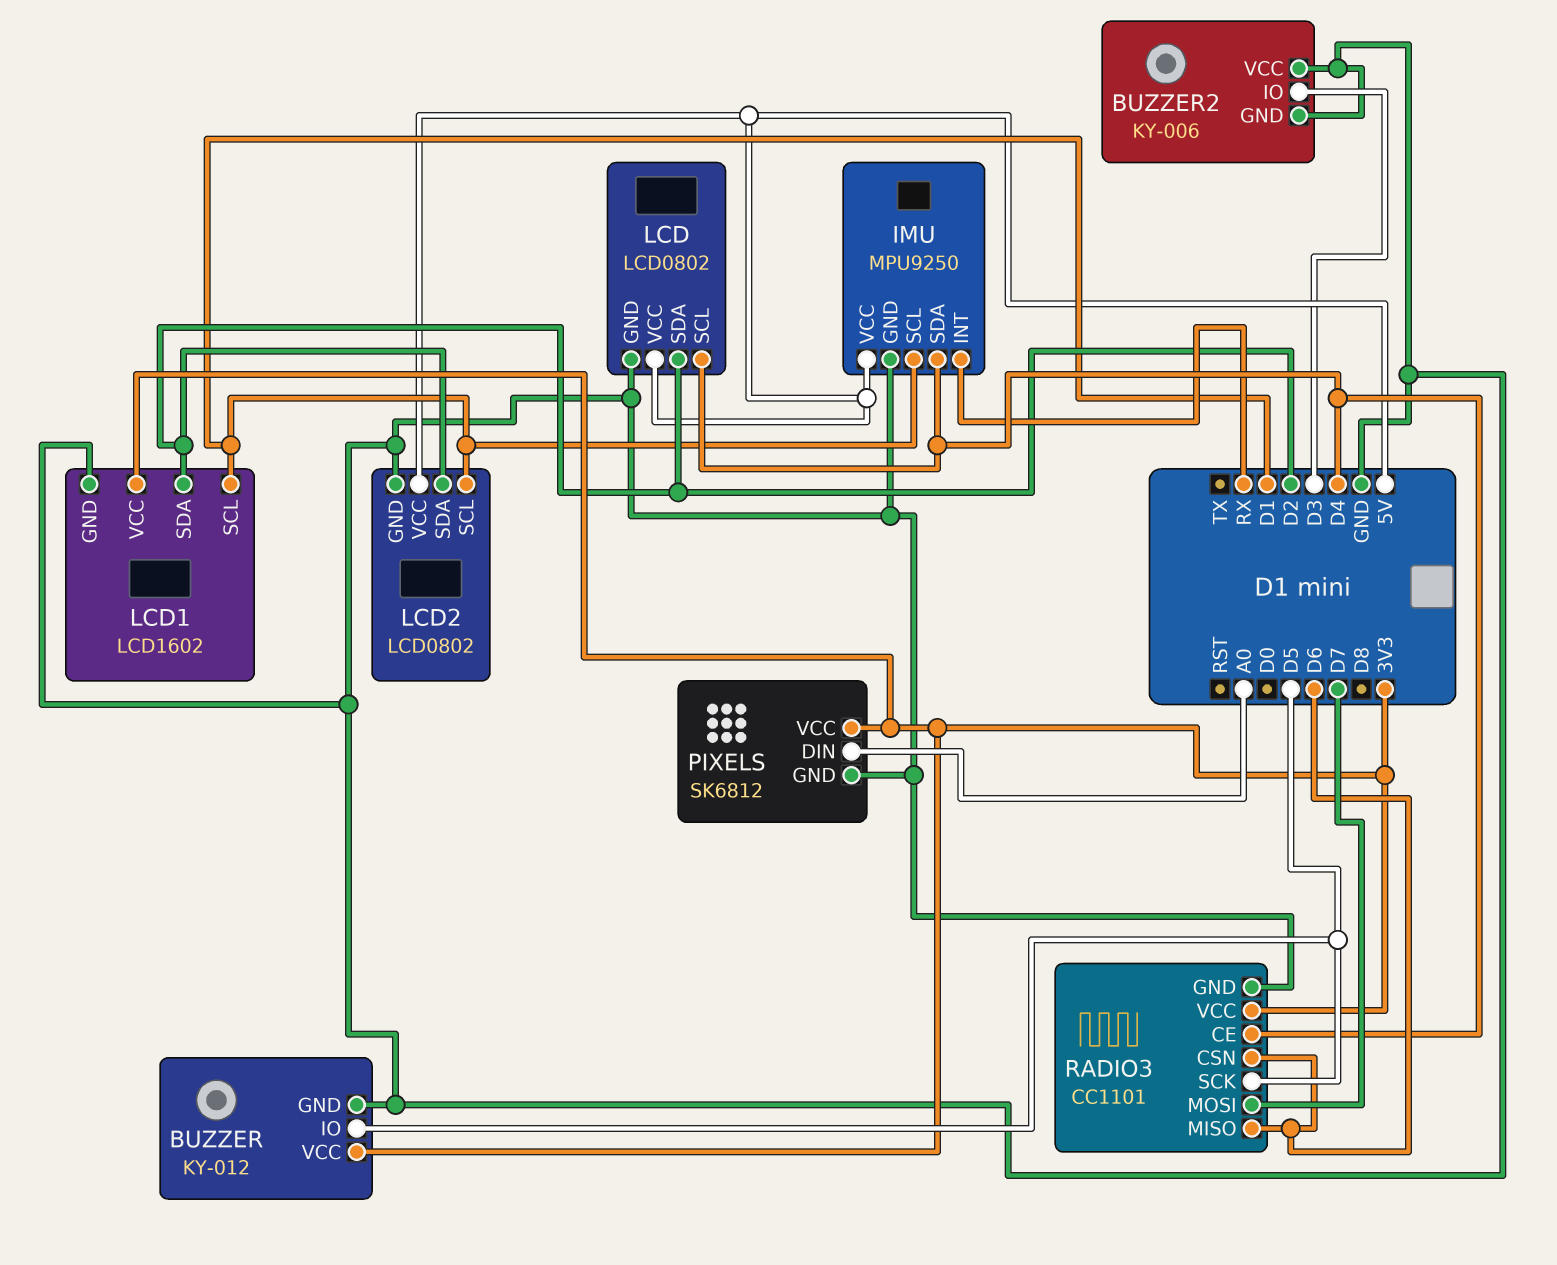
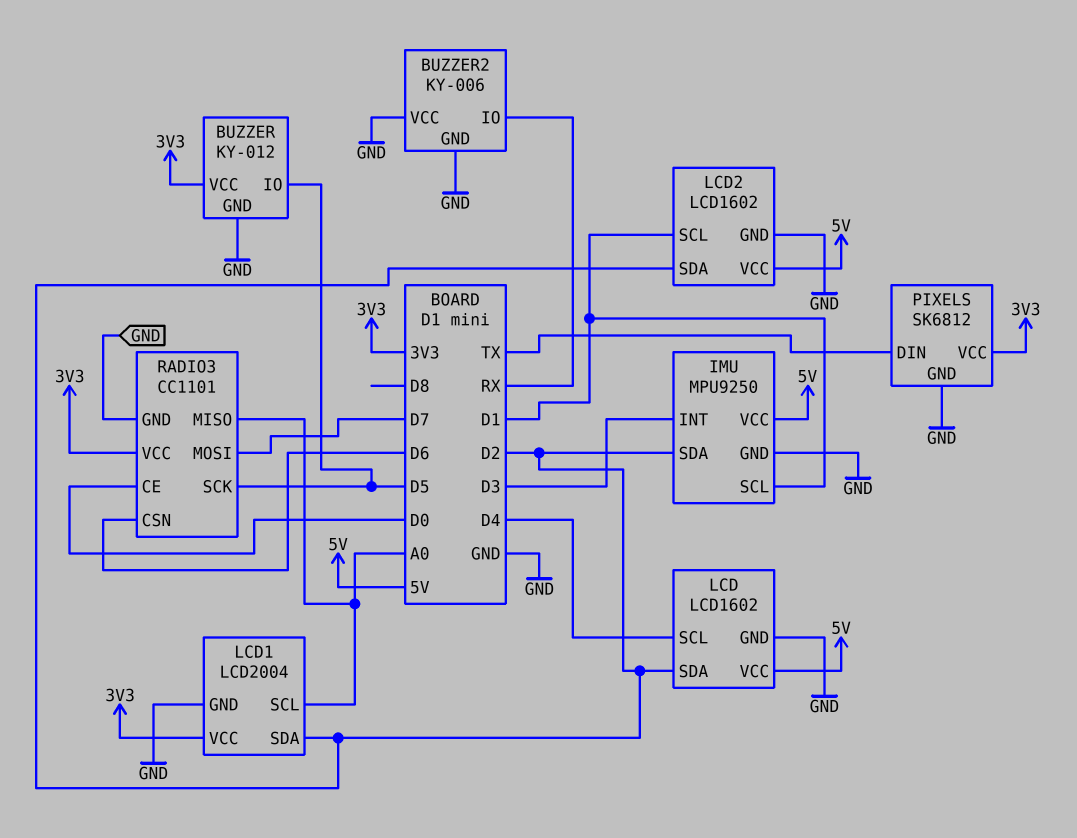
BUZZER2 pin IO: D3 -> RX
IMU pin INT: RX -> D3
IMU pin SDA: D4 -> D2
LCD: LCD0802 -> LCD1602
LCD1: LCD1602 -> LCD2004
LCD1 pin SCL: D1 -> A0
LCD2: LCD0802 -> LCD1602
PIXELS pin DIN: A0 -> TX
RADIO3 pin CE: D4 -> D0
RADIO3 pin MISO: D6 -> A0

